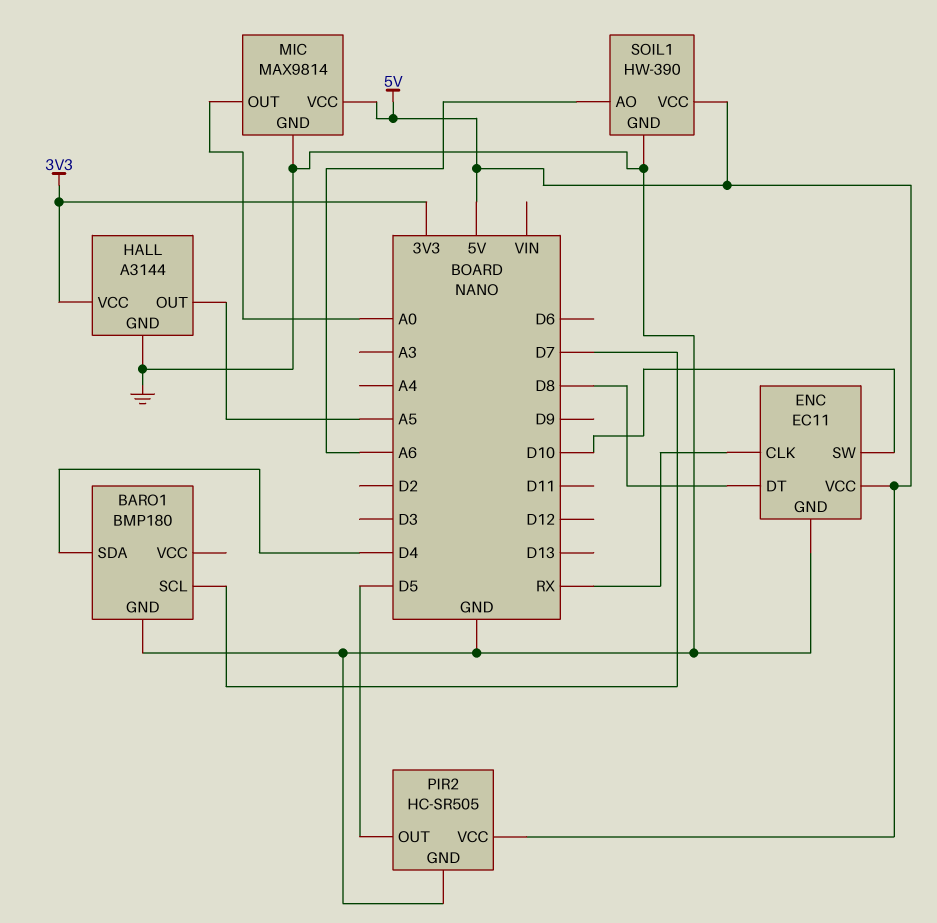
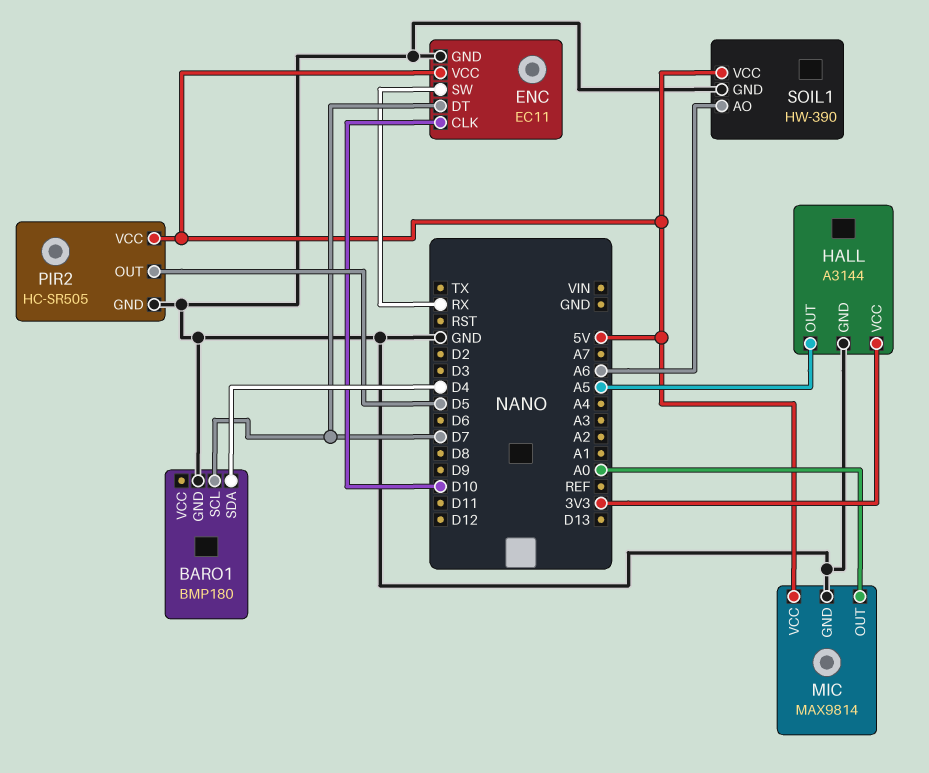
ENC pin CLK: RX -> D10
ENC pin DT: D8 -> D7
ENC pin SW: D10 -> RX

